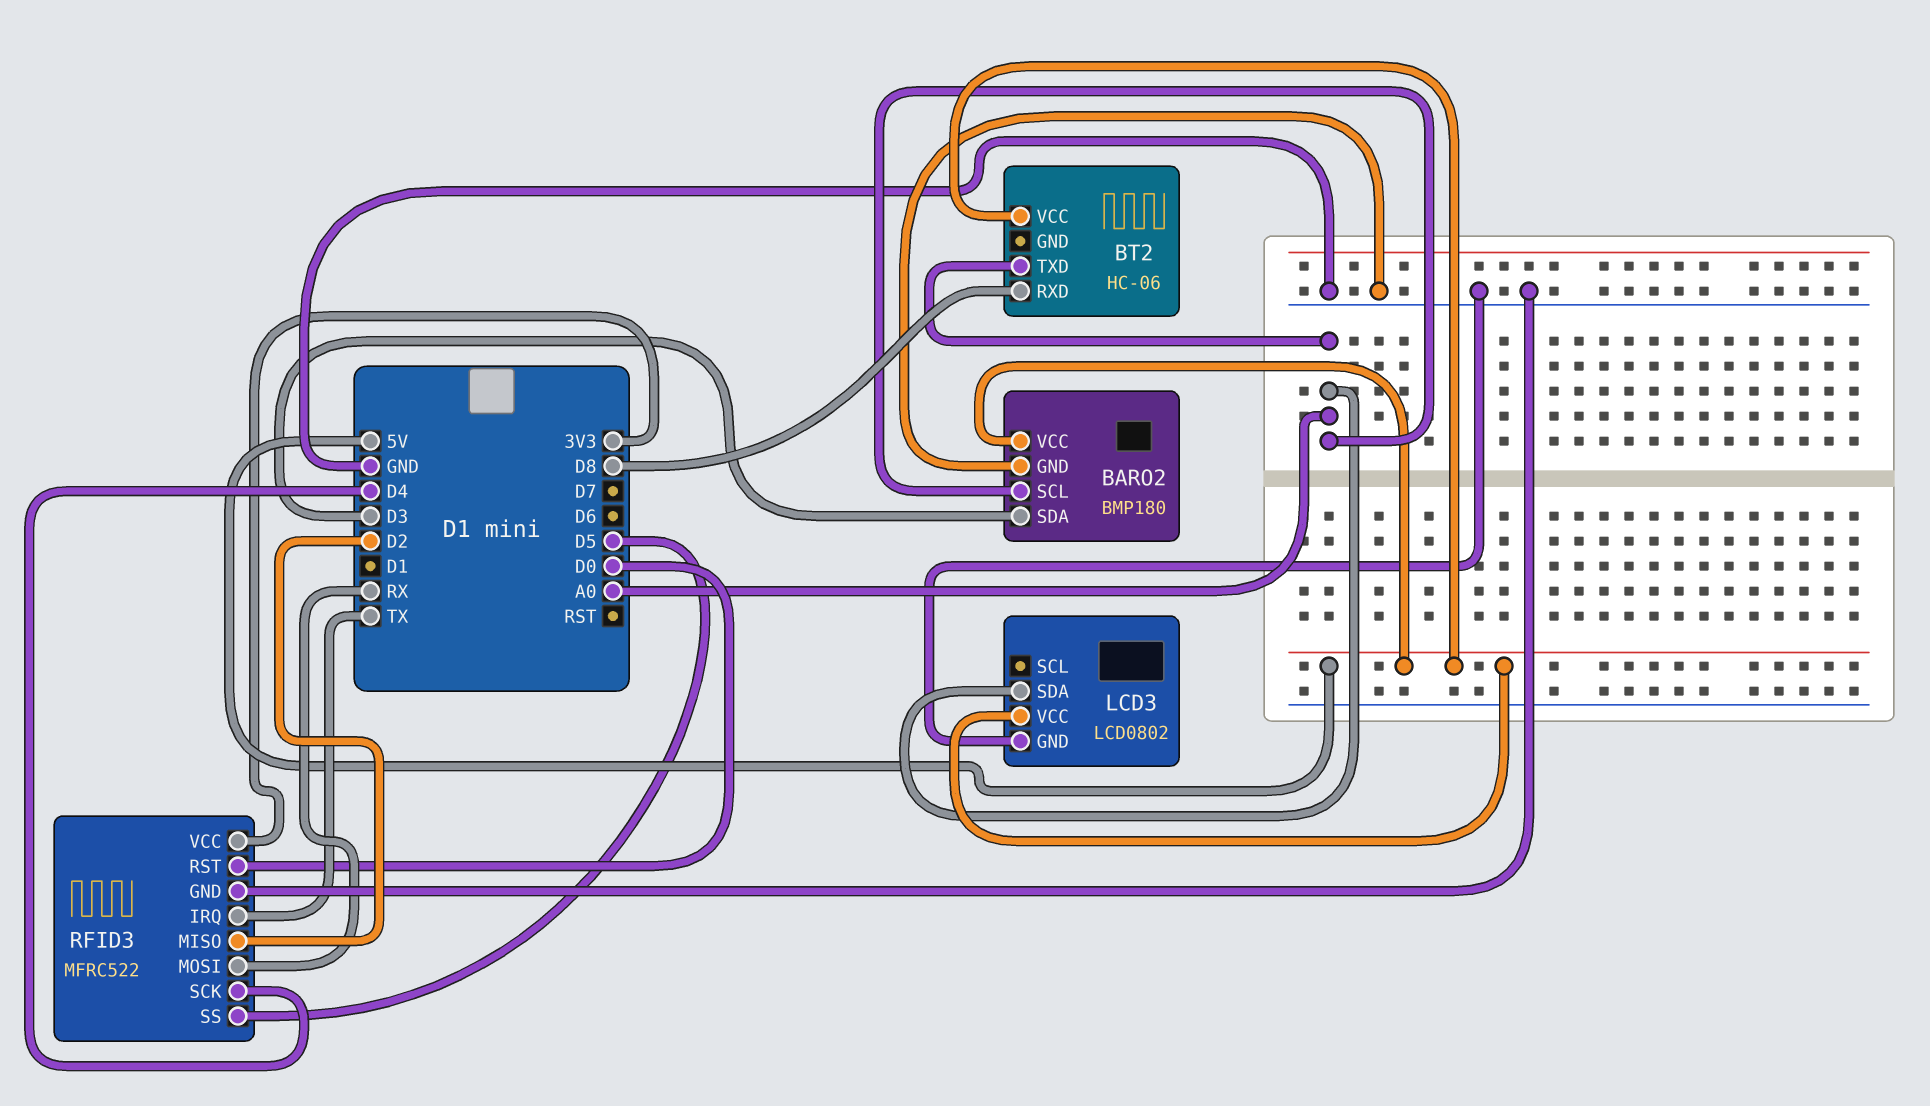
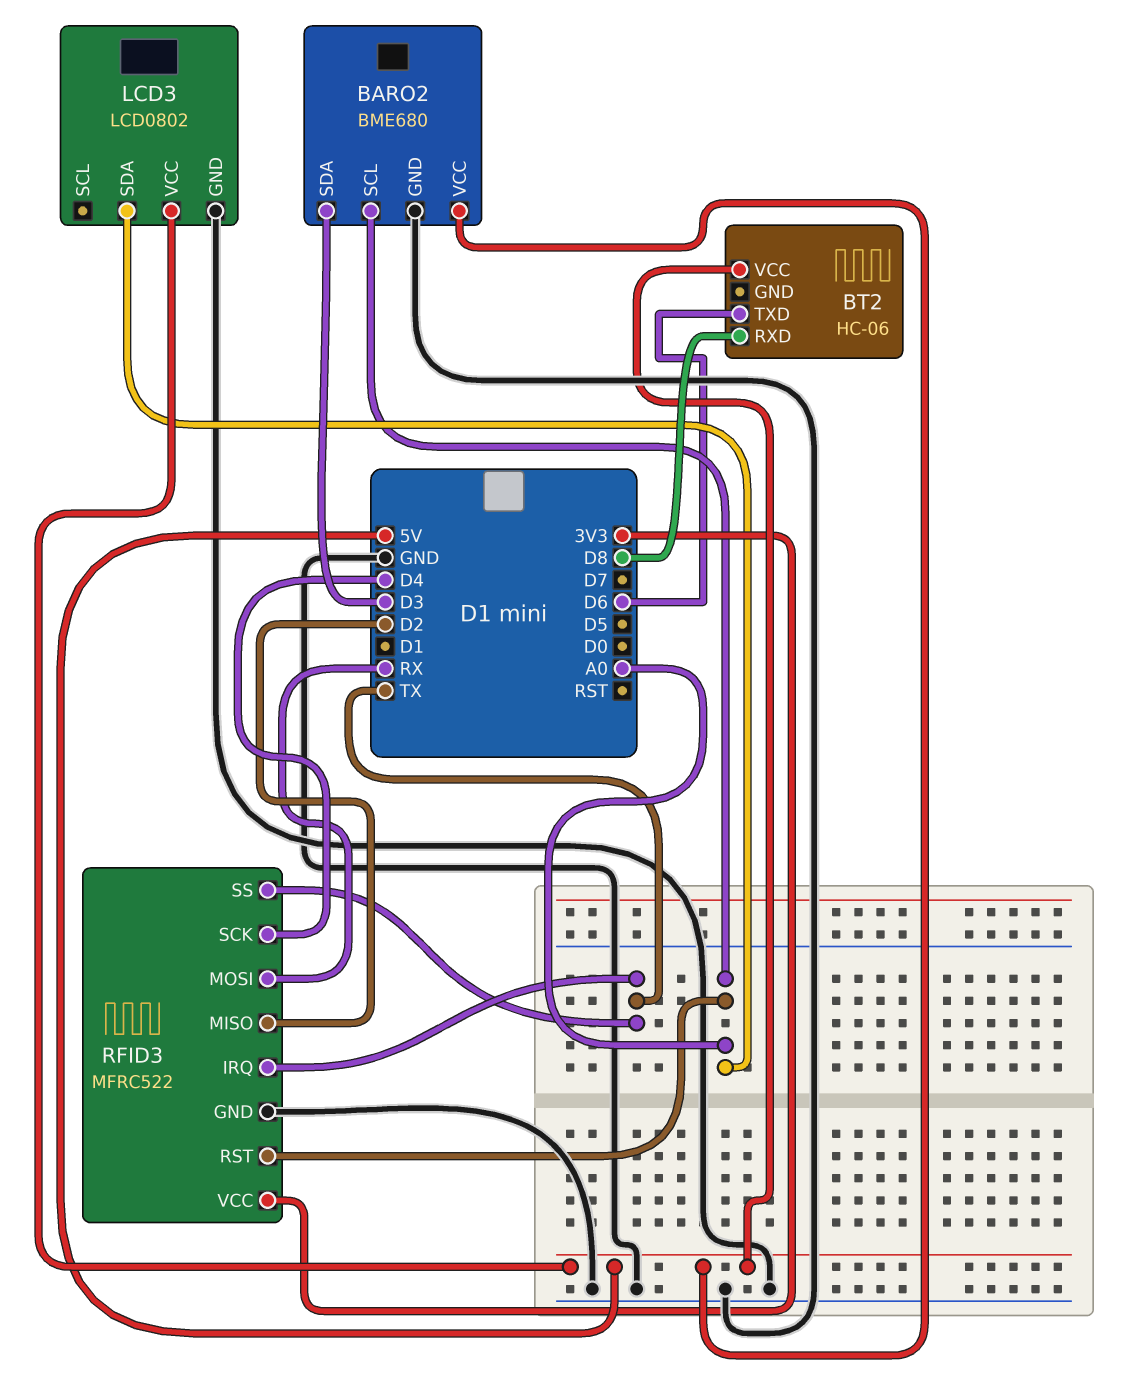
BARO2: BMP180 -> BME680
BT2 pin TXD: A0 -> D6
RFID3 pin RST: D0 -> A0
RFID3 pin SS: D5 -> TX

